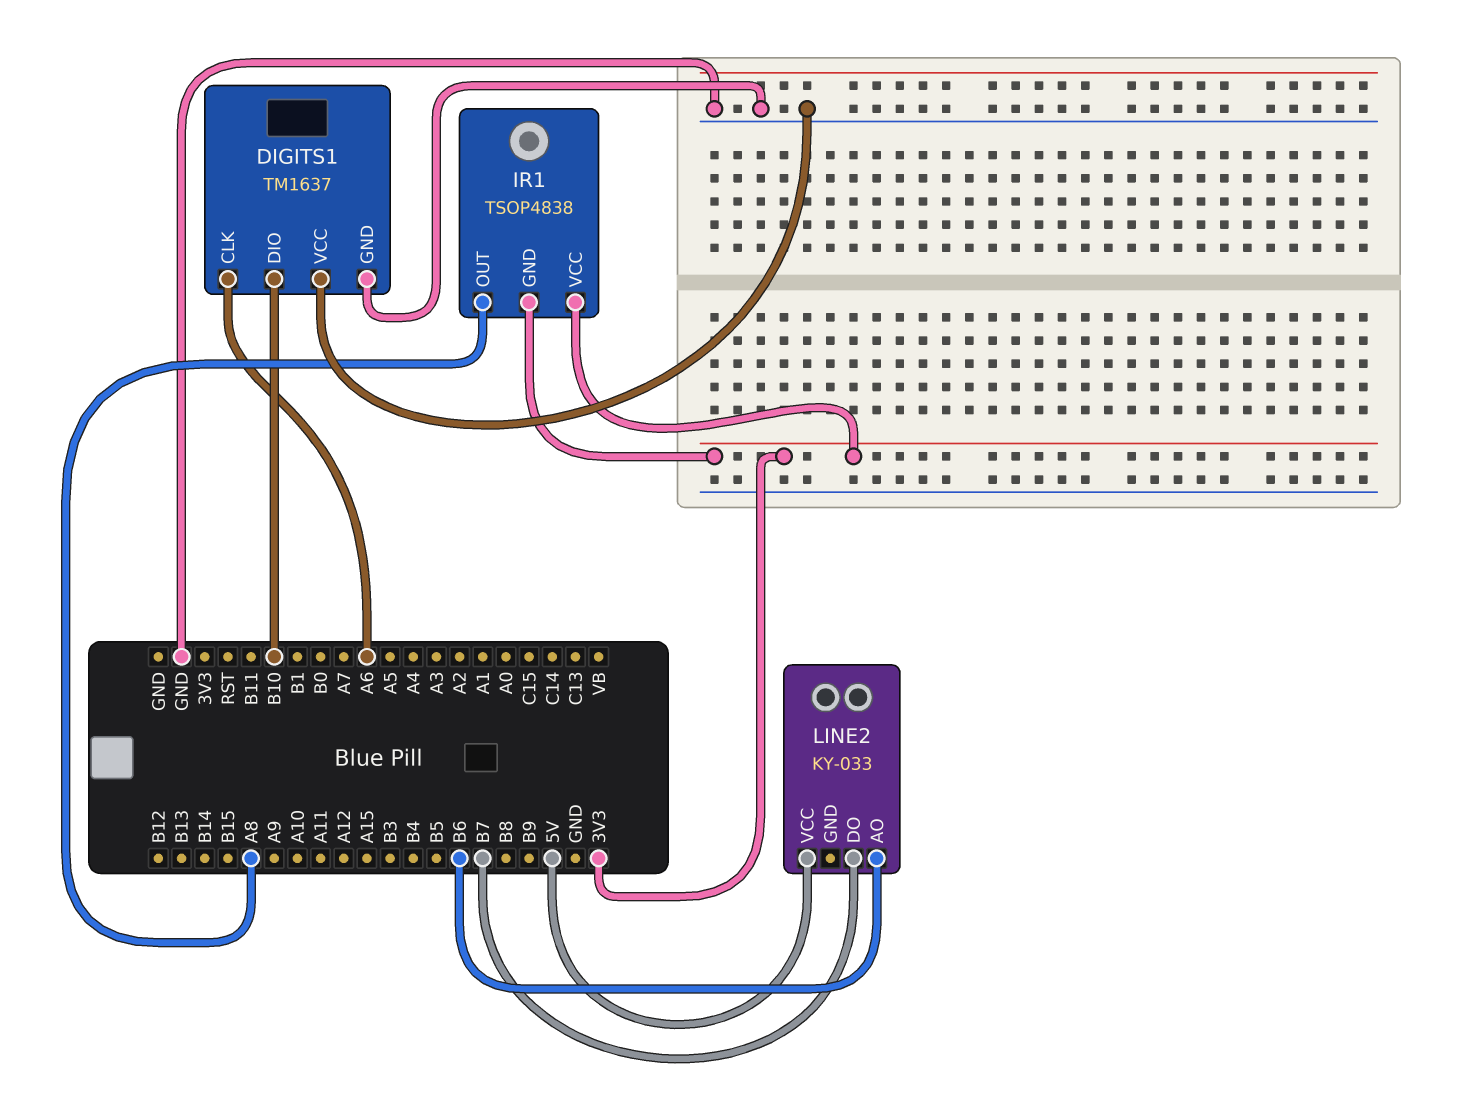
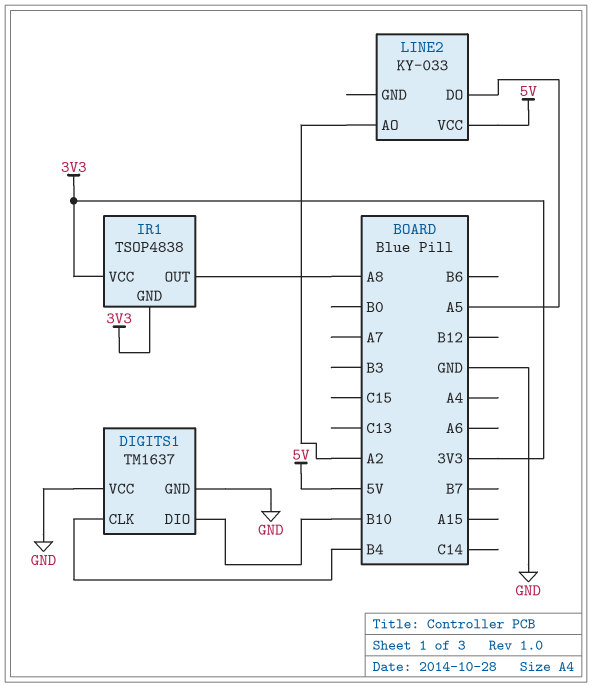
DIGITS1 pin CLK: A6 -> B4
LINE2 pin AO: B6 -> A2
LINE2 pin DO: B7 -> A5

